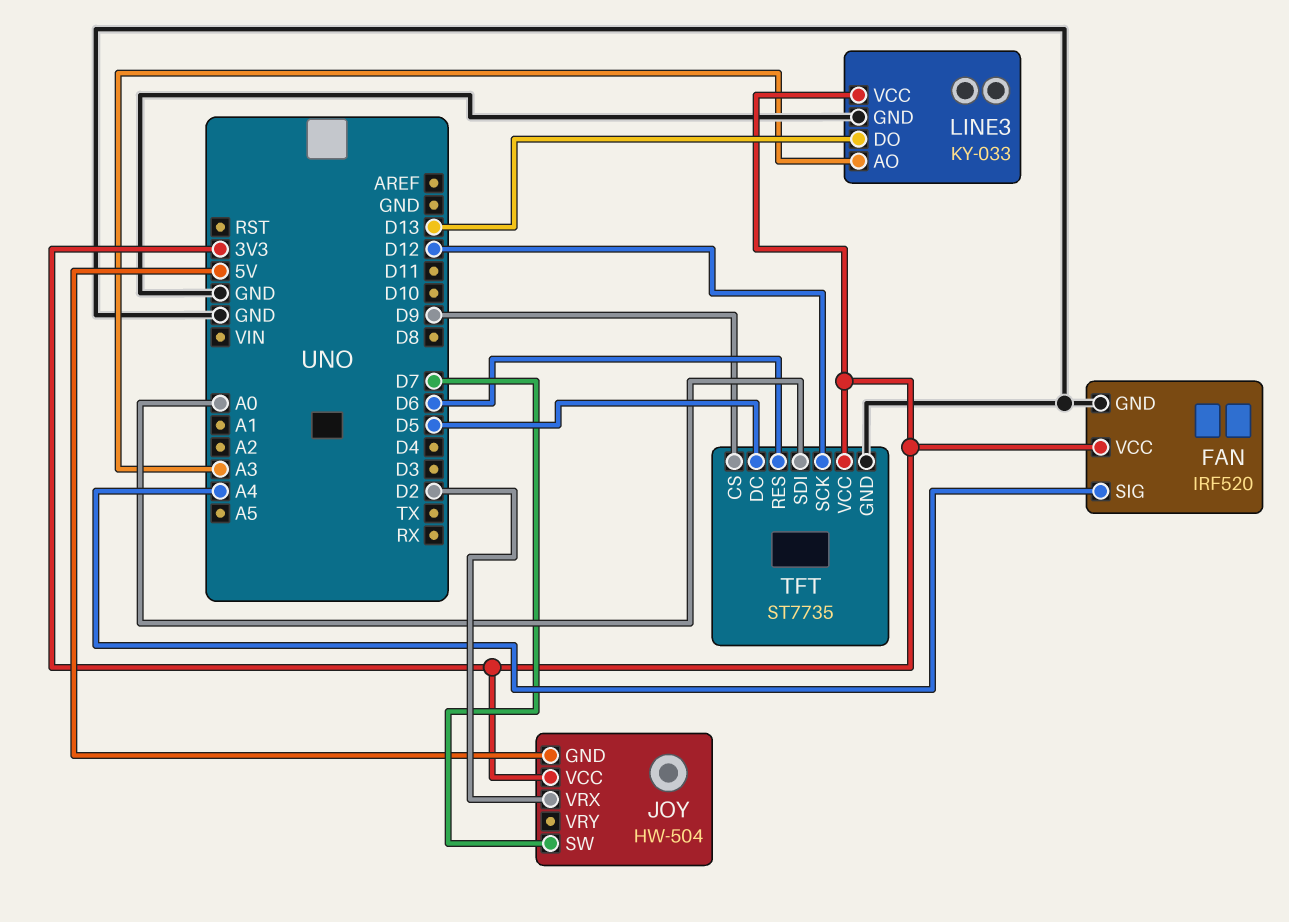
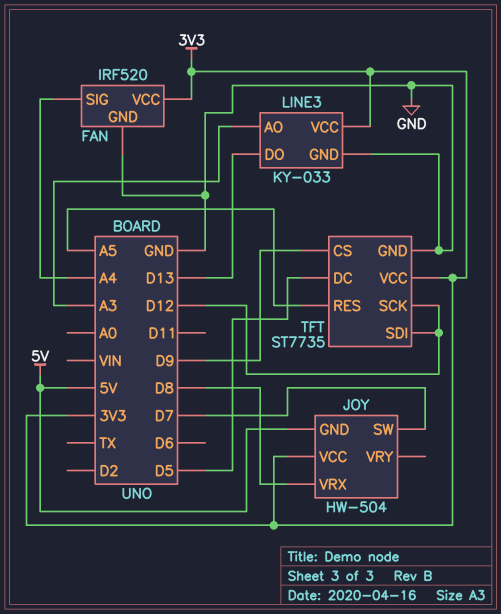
JOY pin VRX: D2 -> D8
TFT pin RES: D6 -> A5
TFT pin SDI: A0 -> D12

